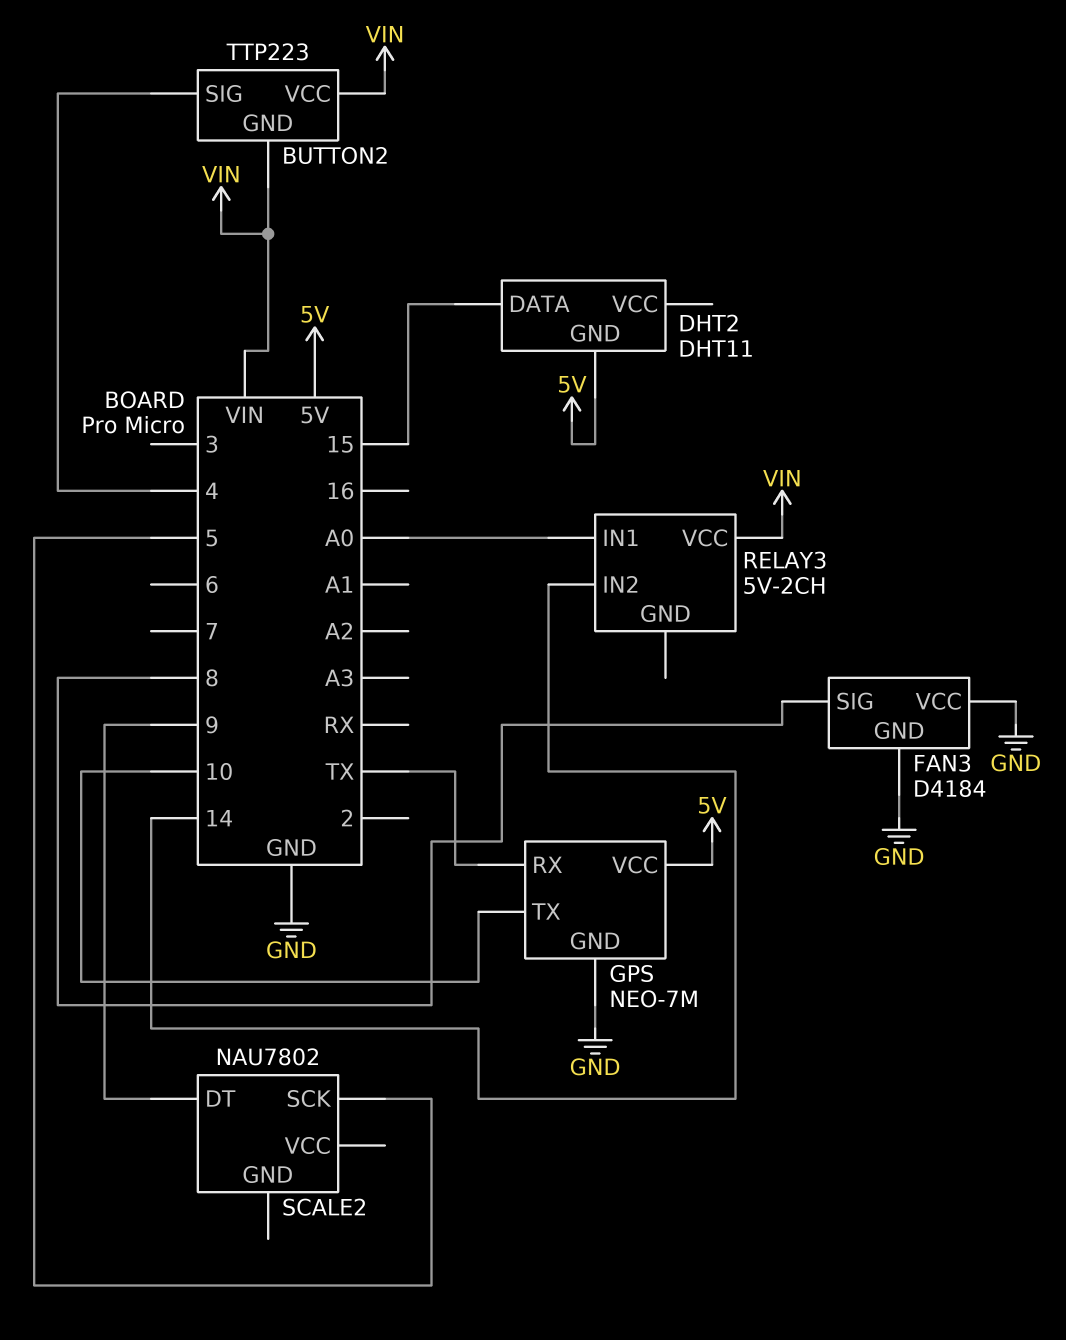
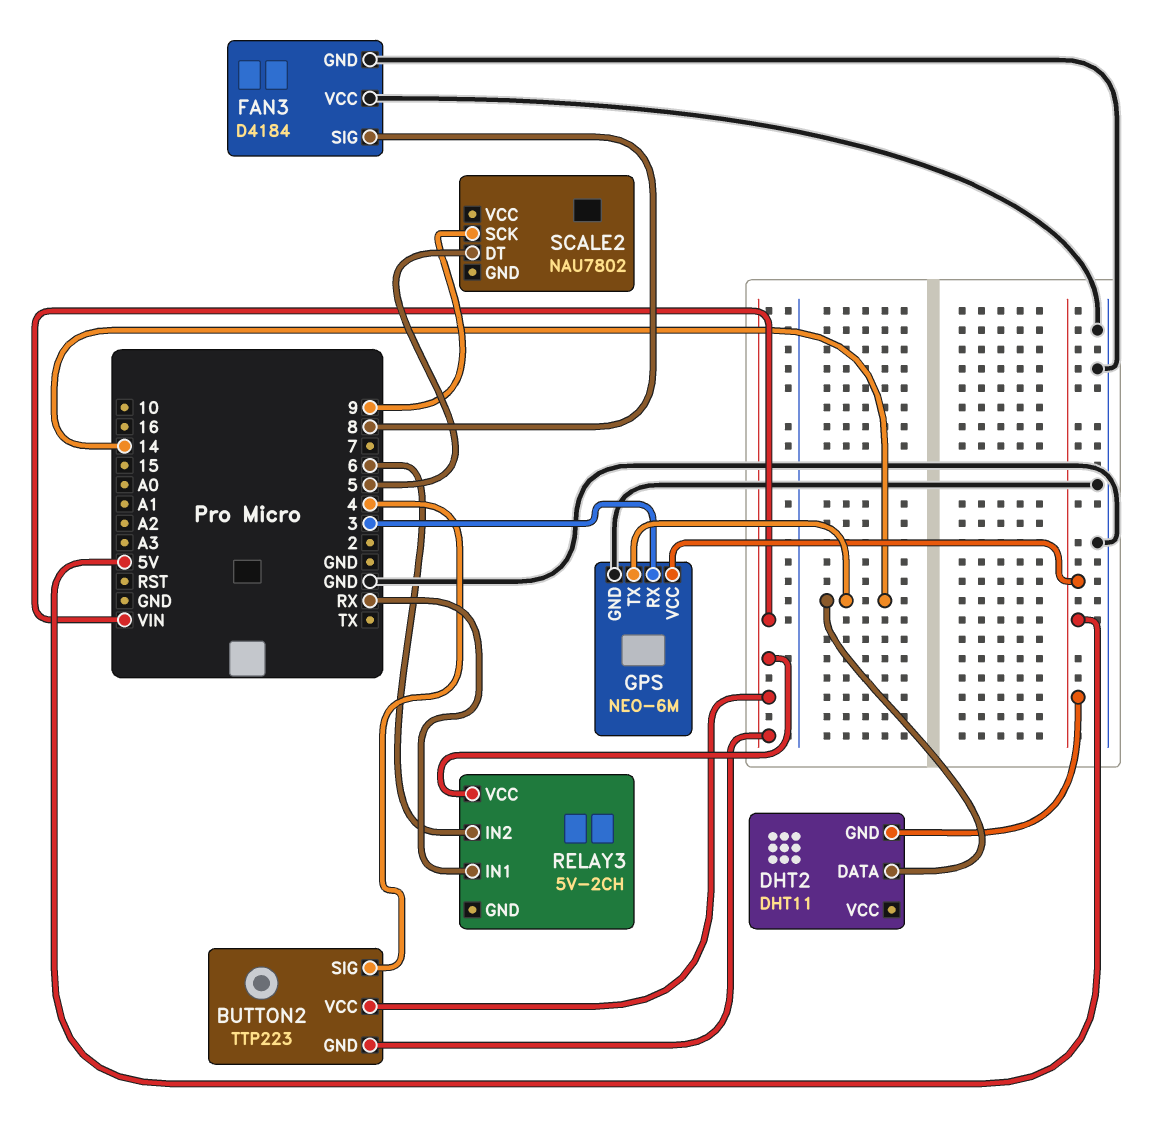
DHT2 pin DATA: 15 -> 14
GPS: NEO-7M -> NEO-6M
GPS pin RX: TX -> 3
GPS pin TX: 10 -> 14
RELAY3 pin IN1: A0 -> RX
RELAY3 pin IN2: 14 -> 6
SCALE2 pin DT: 9 -> 5
SCALE2 pin SCK: 5 -> 9

